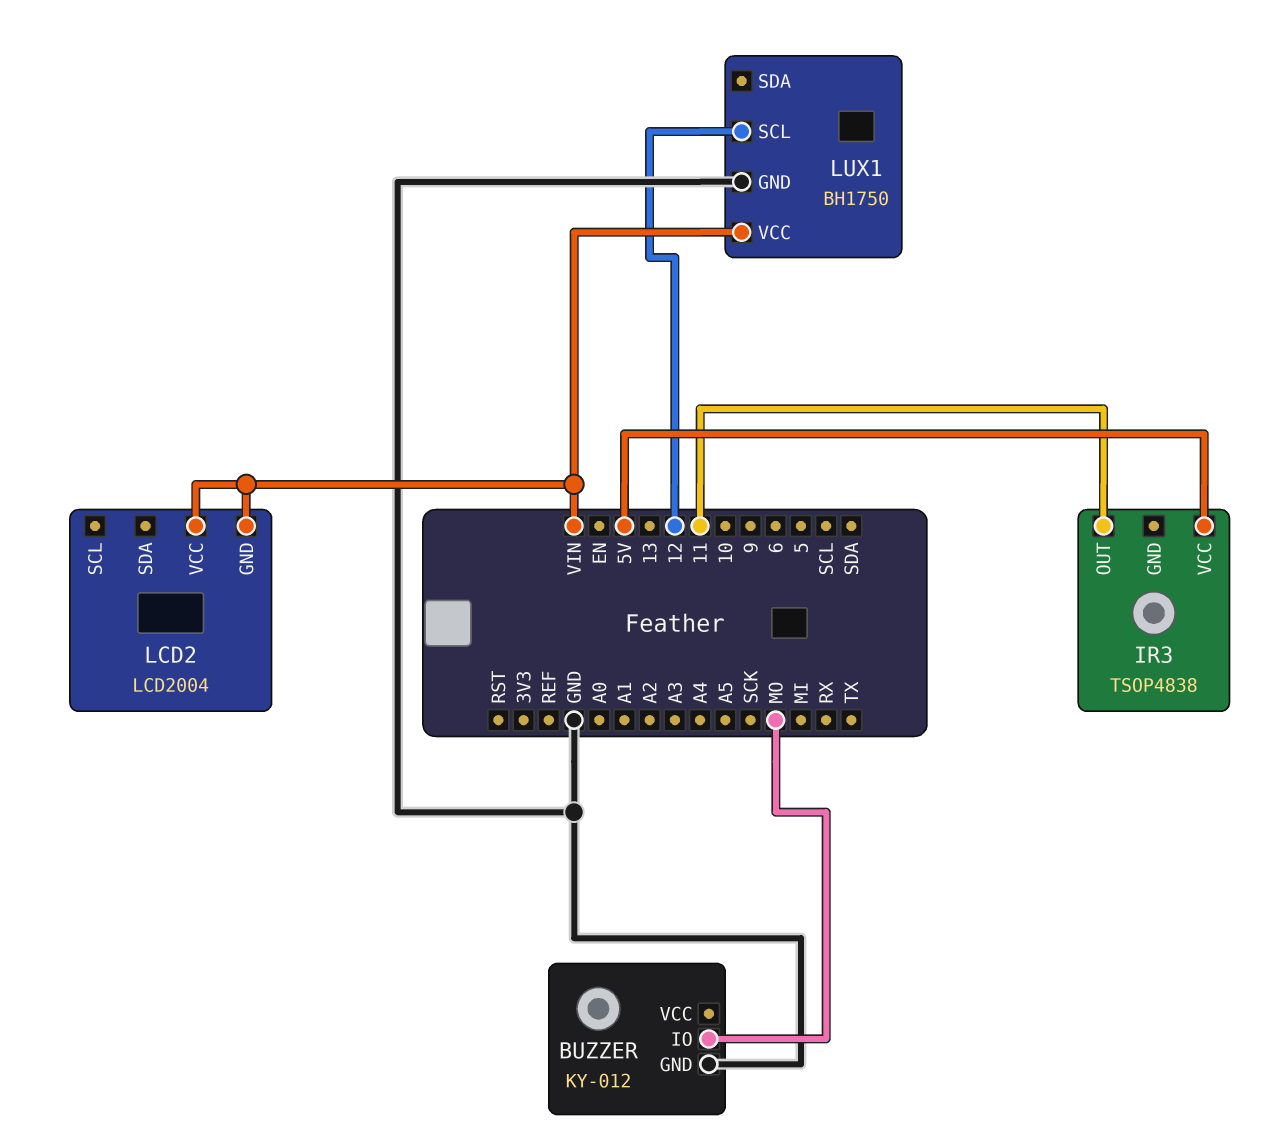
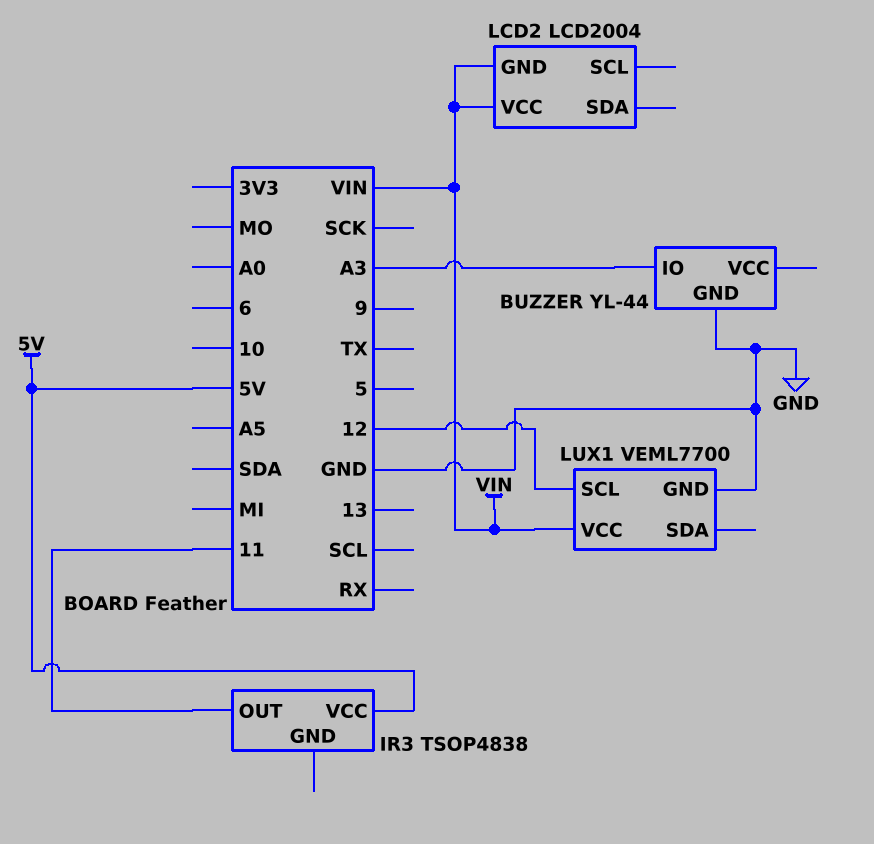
BUZZER: KY-012 -> YL-44
BUZZER pin IO: MO -> A3
LUX1: BH1750 -> VEML7700

